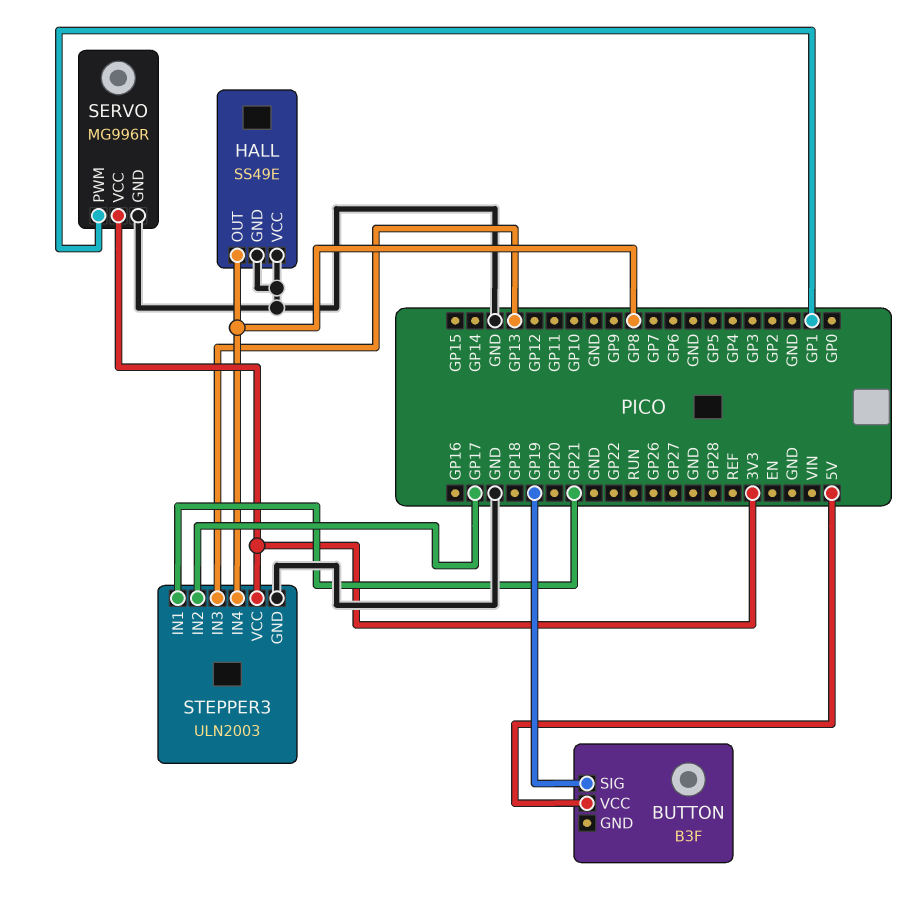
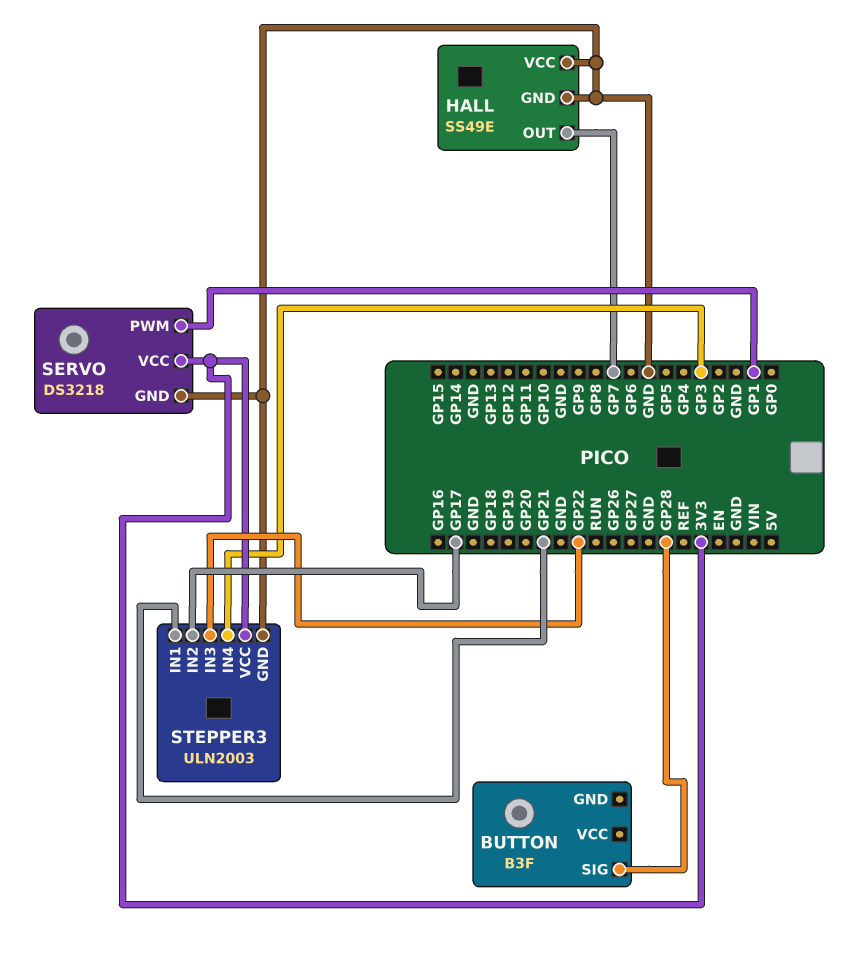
BUTTON pin SIG: GP19 -> GP28
BUTTON pin VCC: 5V -> none
HALL pin OUT: GP8 -> GP7
SERVO: MG996R -> DS3218
STEPPER3 pin IN3: GP13 -> GP22
STEPPER3 pin IN4: GP8 -> GP3

